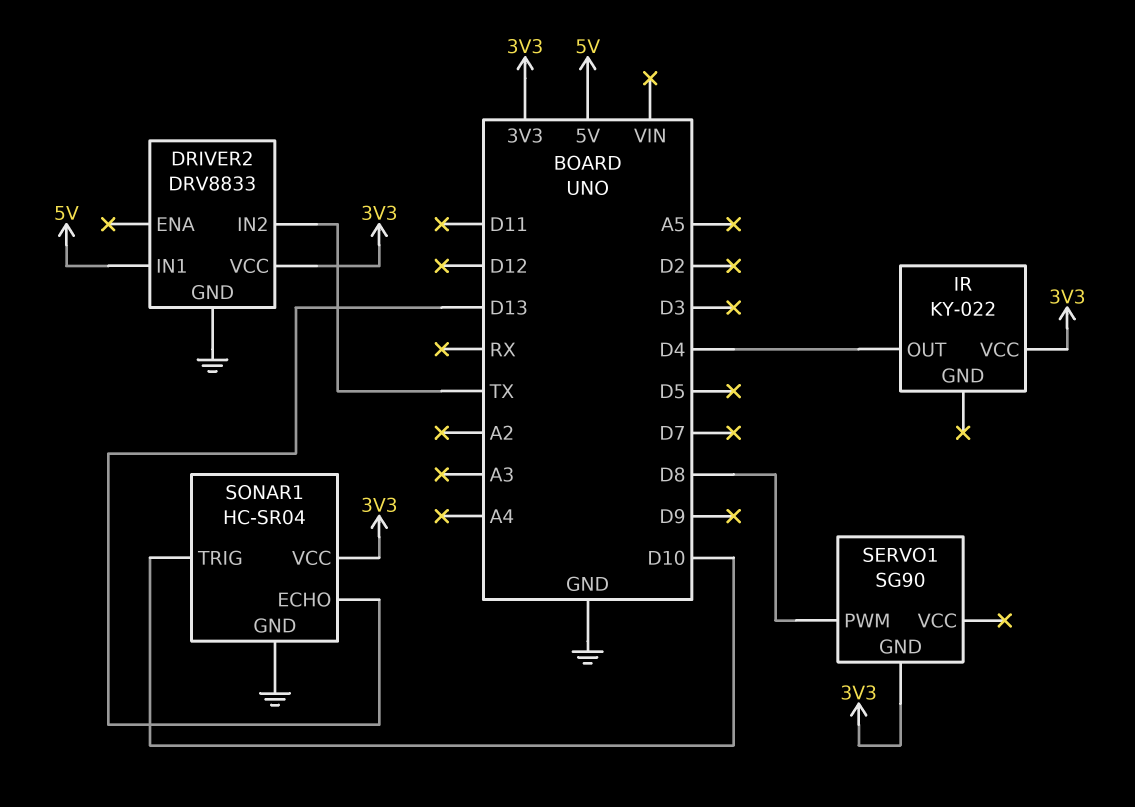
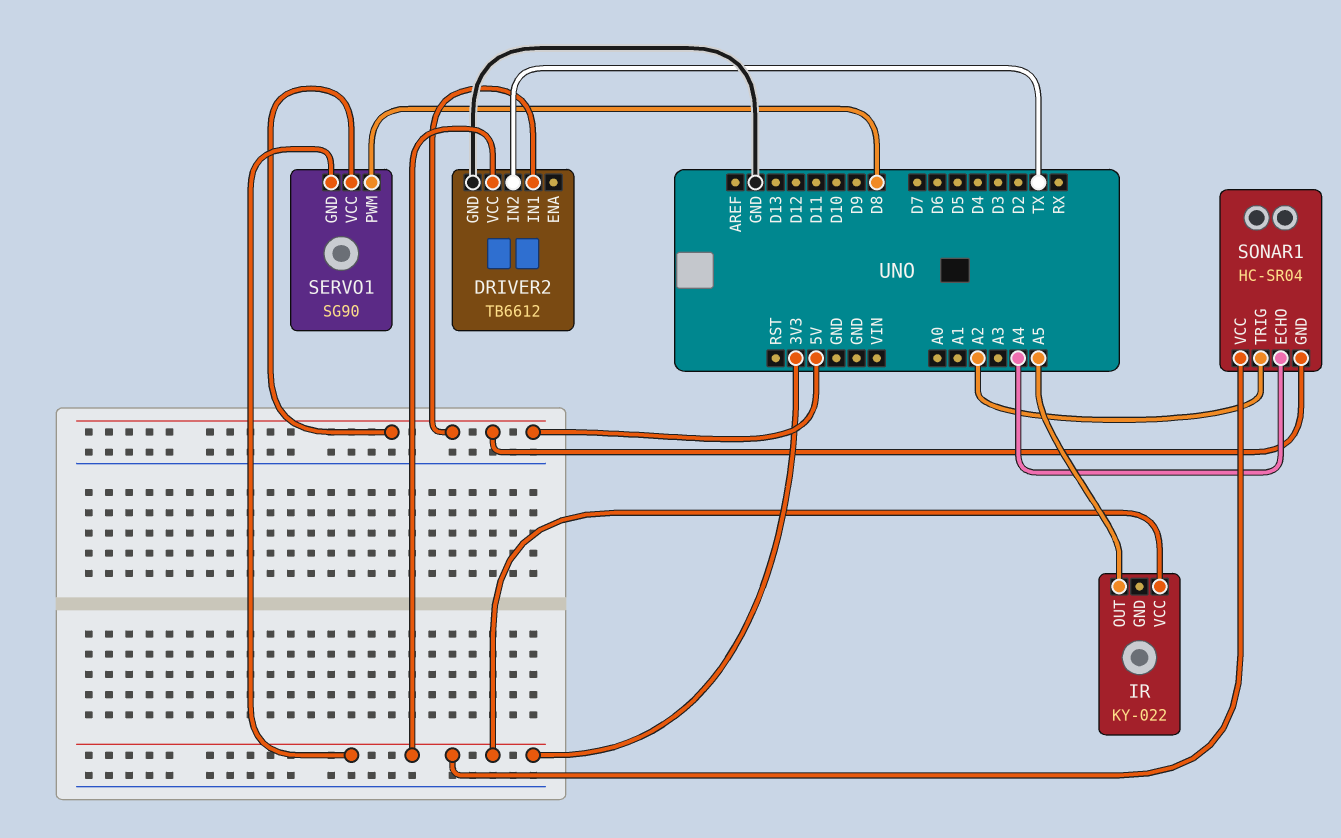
DRIVER2: DRV8833 -> TB6612
IR pin OUT: D4 -> A5
SERVO1 pin VCC: none -> 5V
SONAR1 pin ECHO: D13 -> A4
SONAR1 pin GND: GND -> 5V
SONAR1 pin TRIG: D10 -> A2

